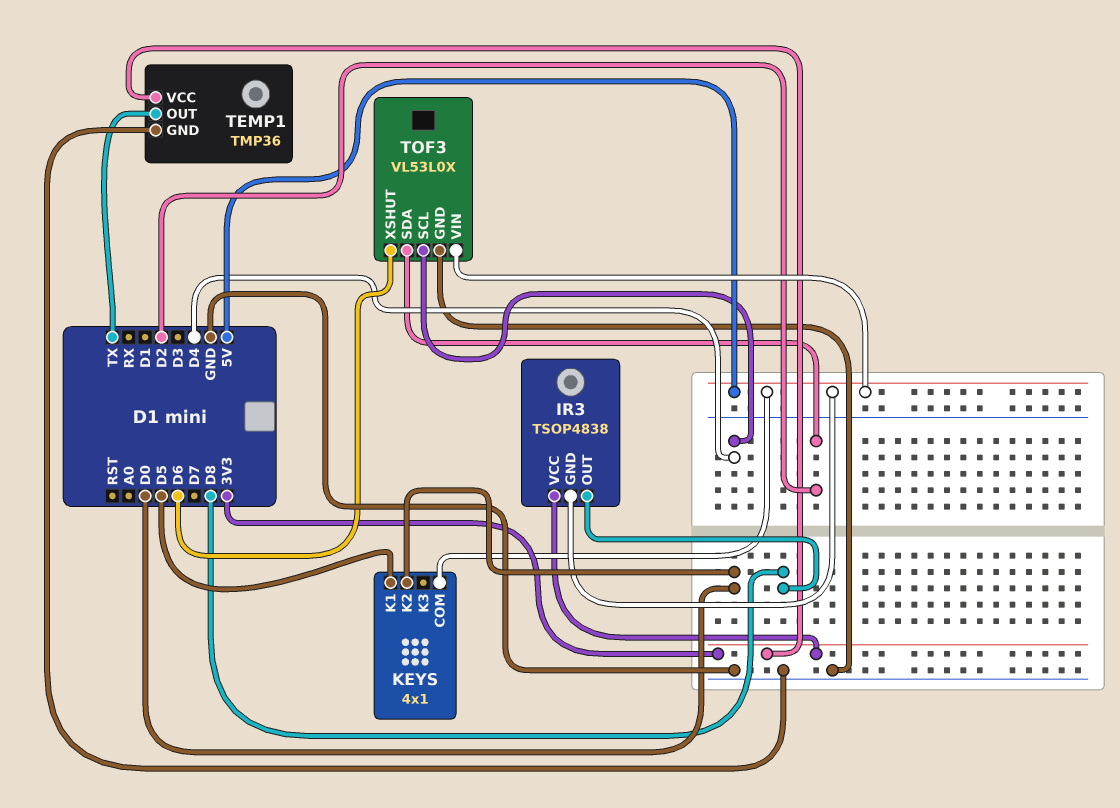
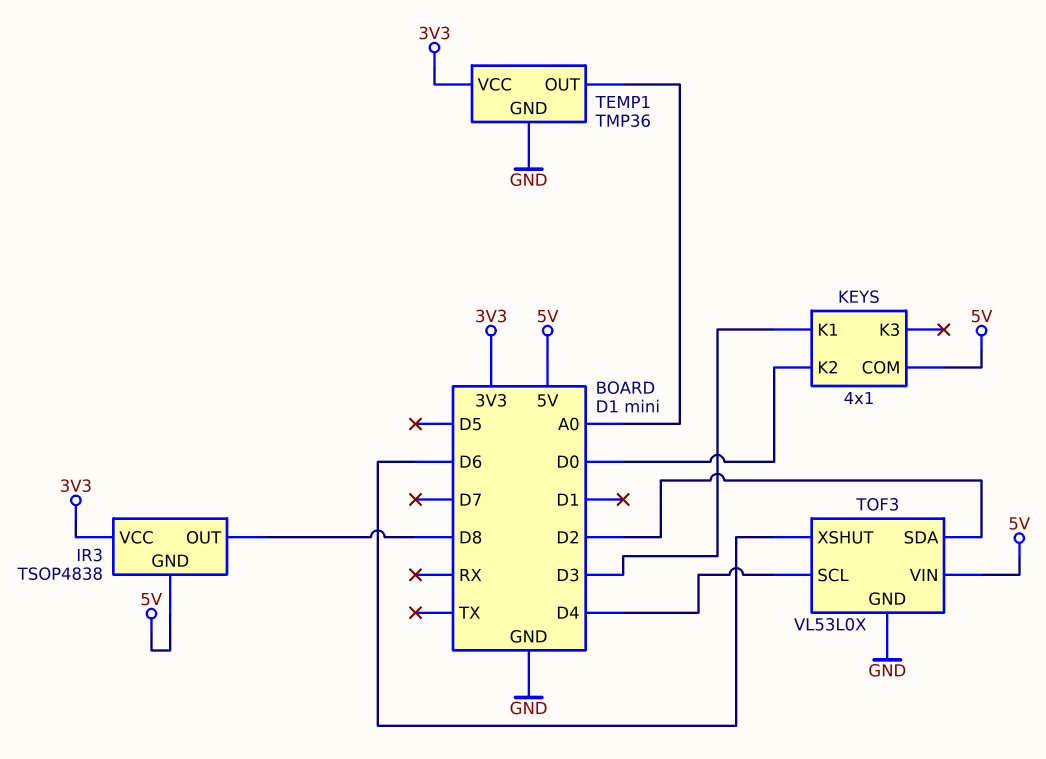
KEYS pin K1: D5 -> D3
TEMP1 pin OUT: TX -> A0

